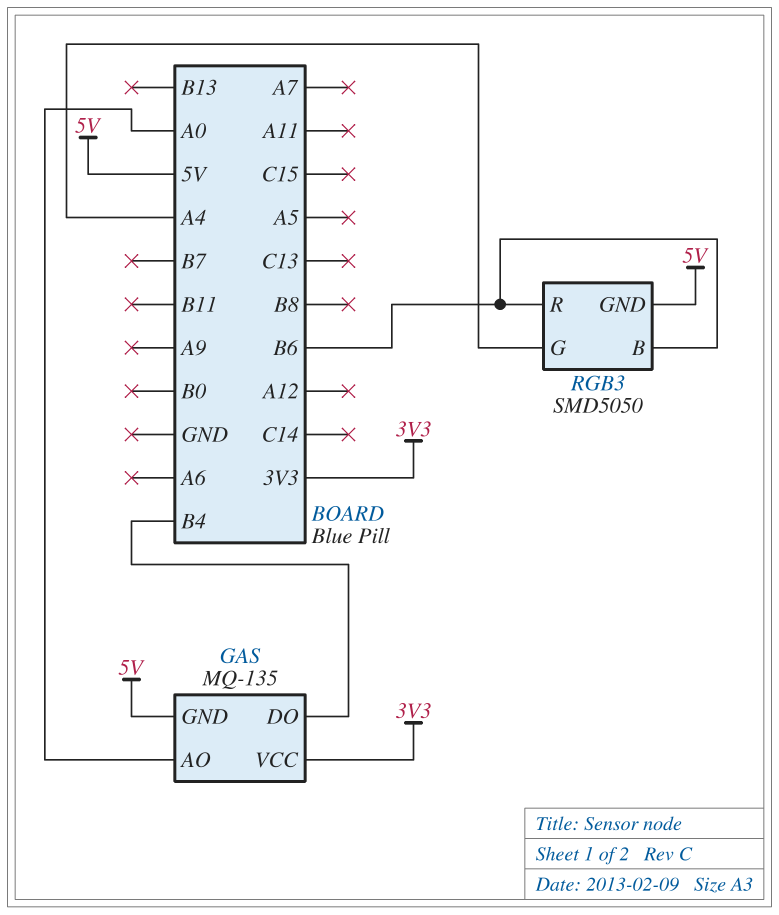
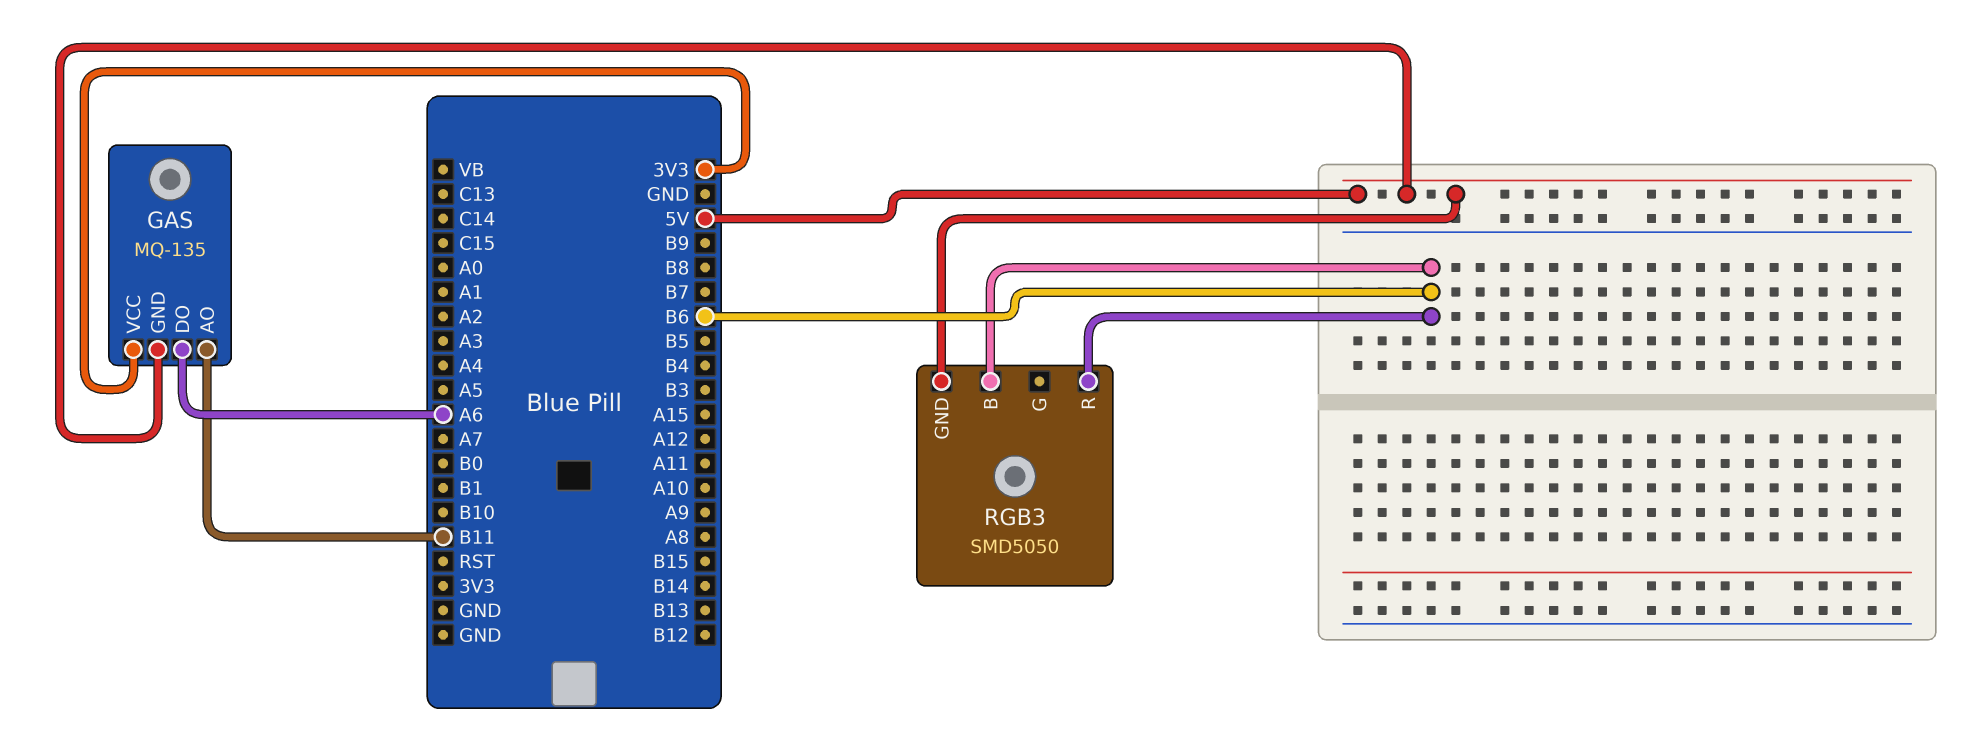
GAS pin AO: A0 -> B11
GAS pin DO: B4 -> A6
RGB3 pin G: A4 -> none

